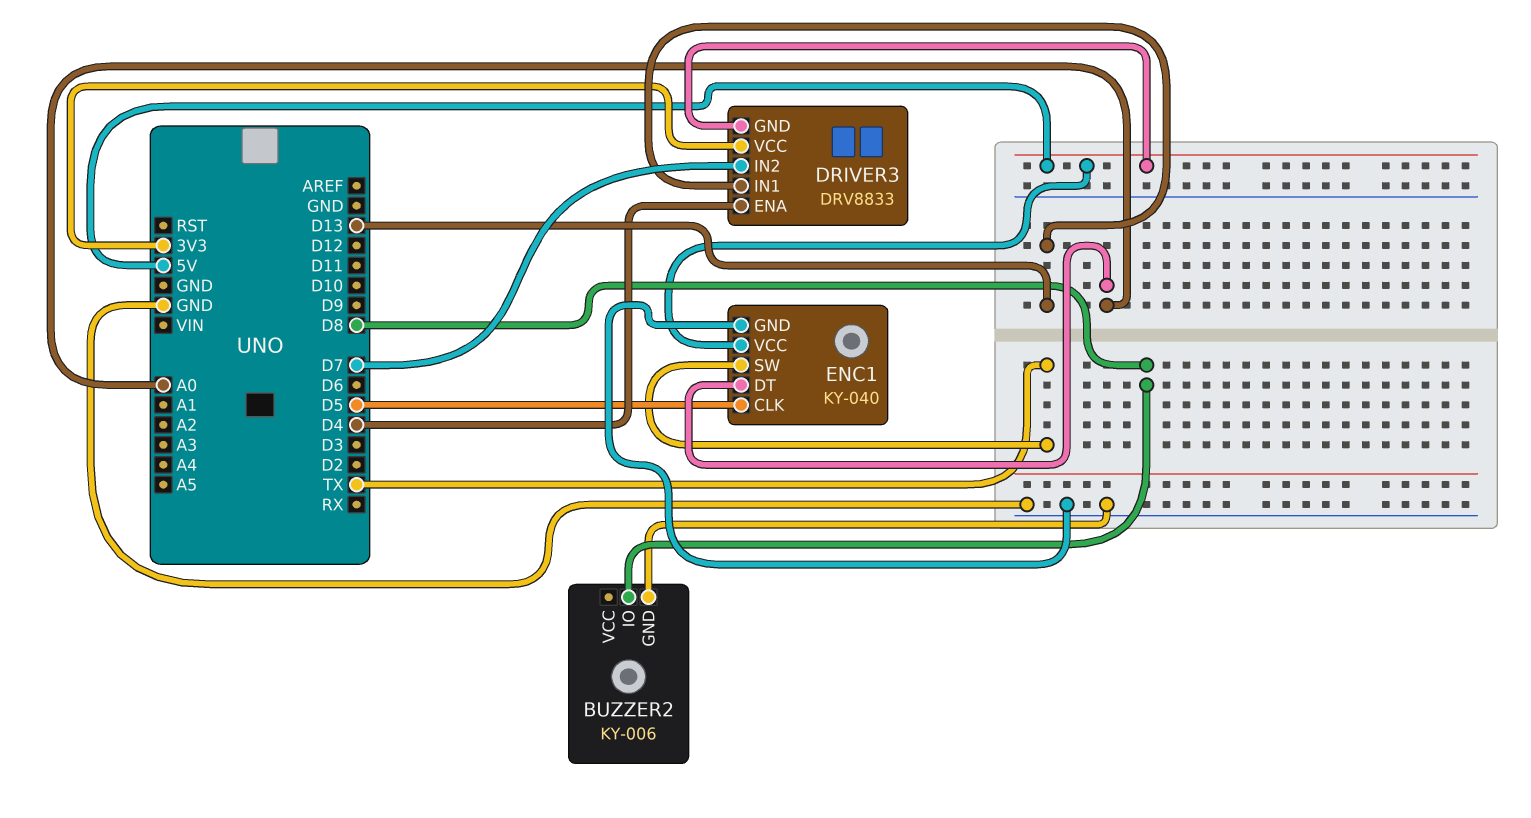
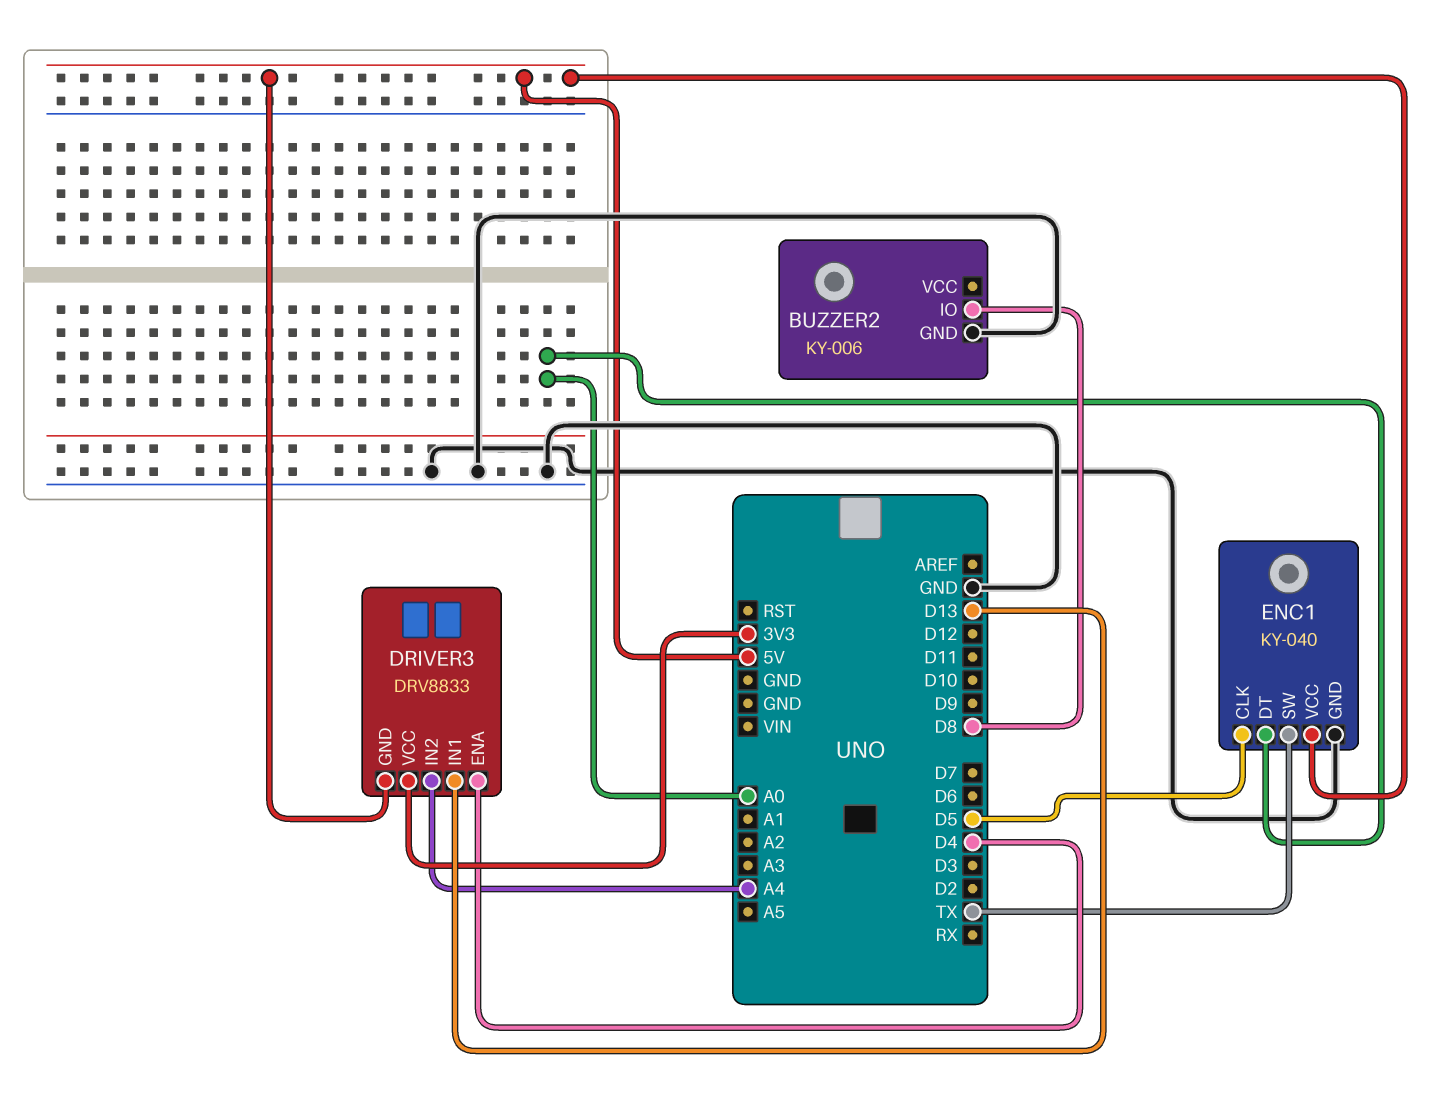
DRIVER3 pin IN2: D7 -> A4

